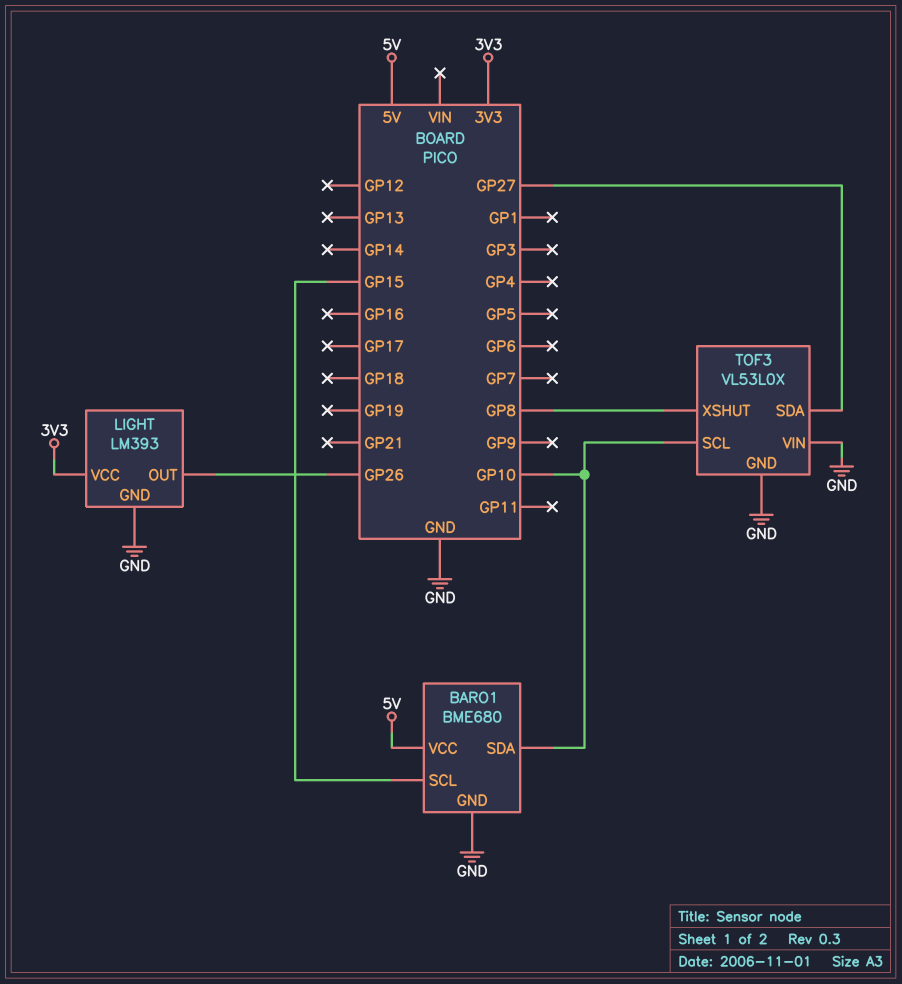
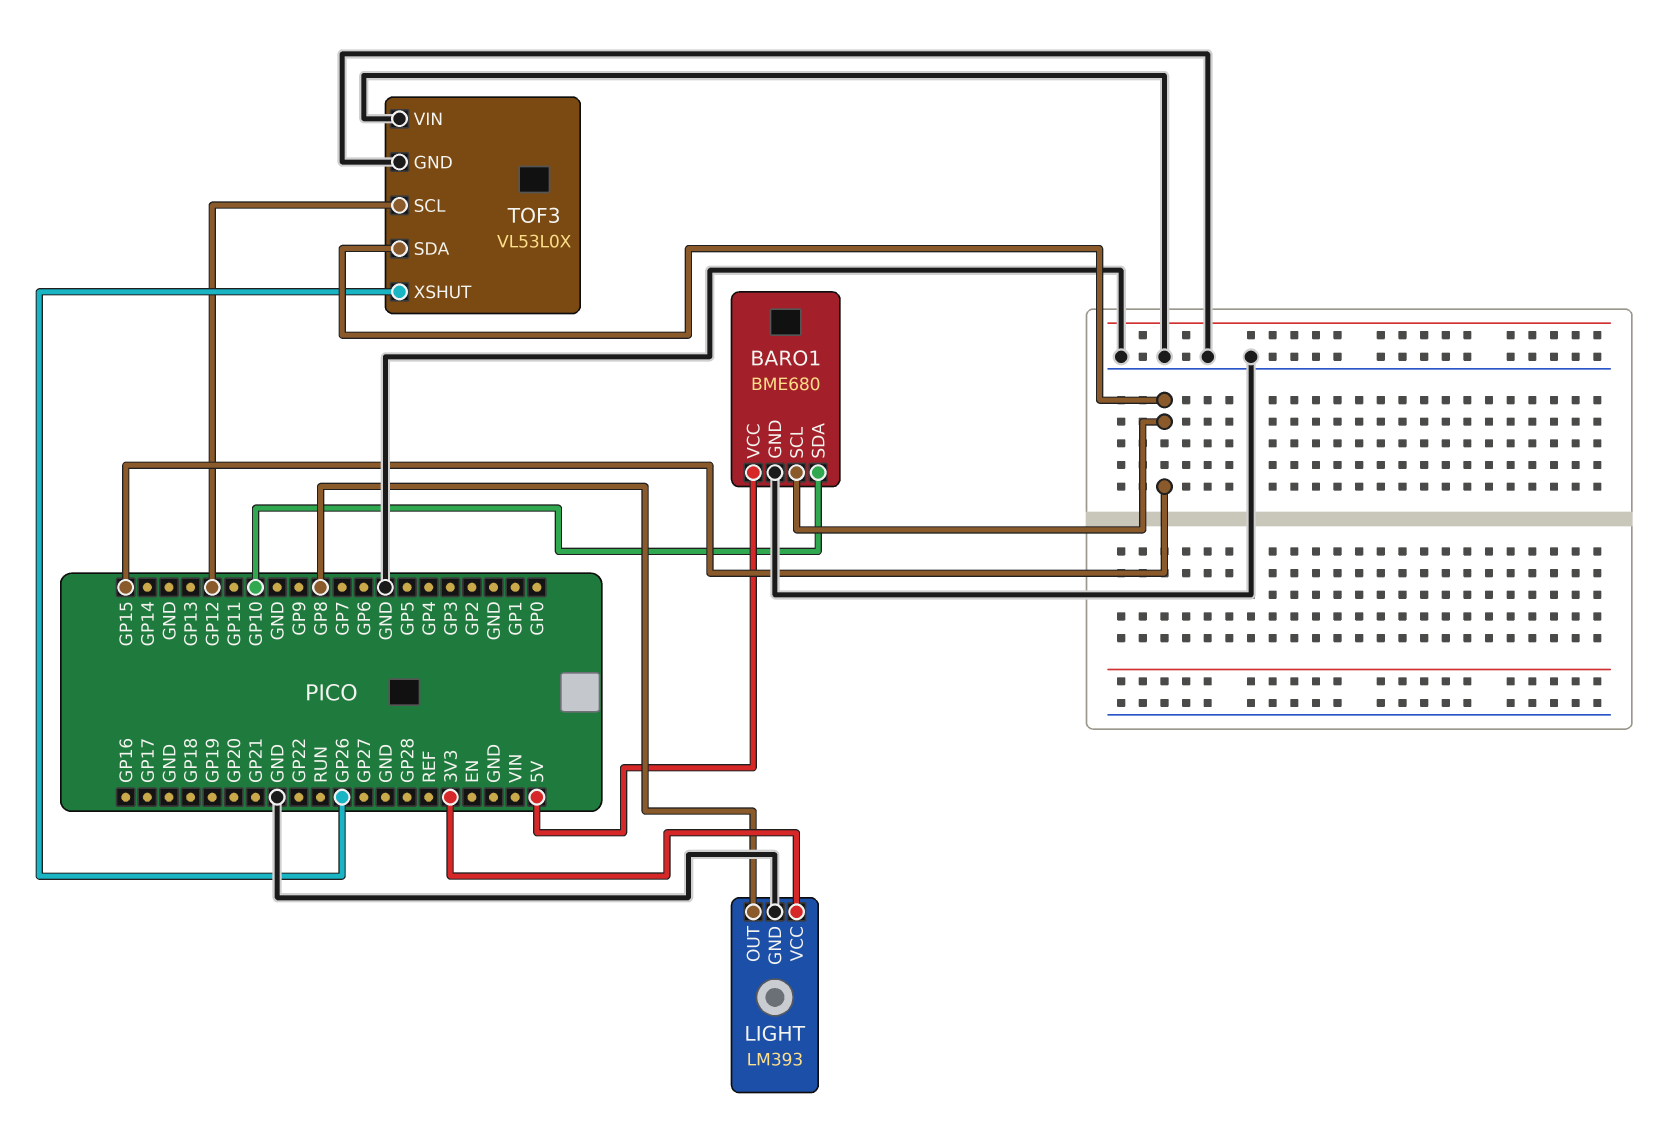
LIGHT pin OUT: GP26 -> GP8
TOF3 pin SCL: GP10 -> GP12
TOF3 pin SDA: GP27 -> GP15
TOF3 pin XSHUT: GP8 -> GP26

